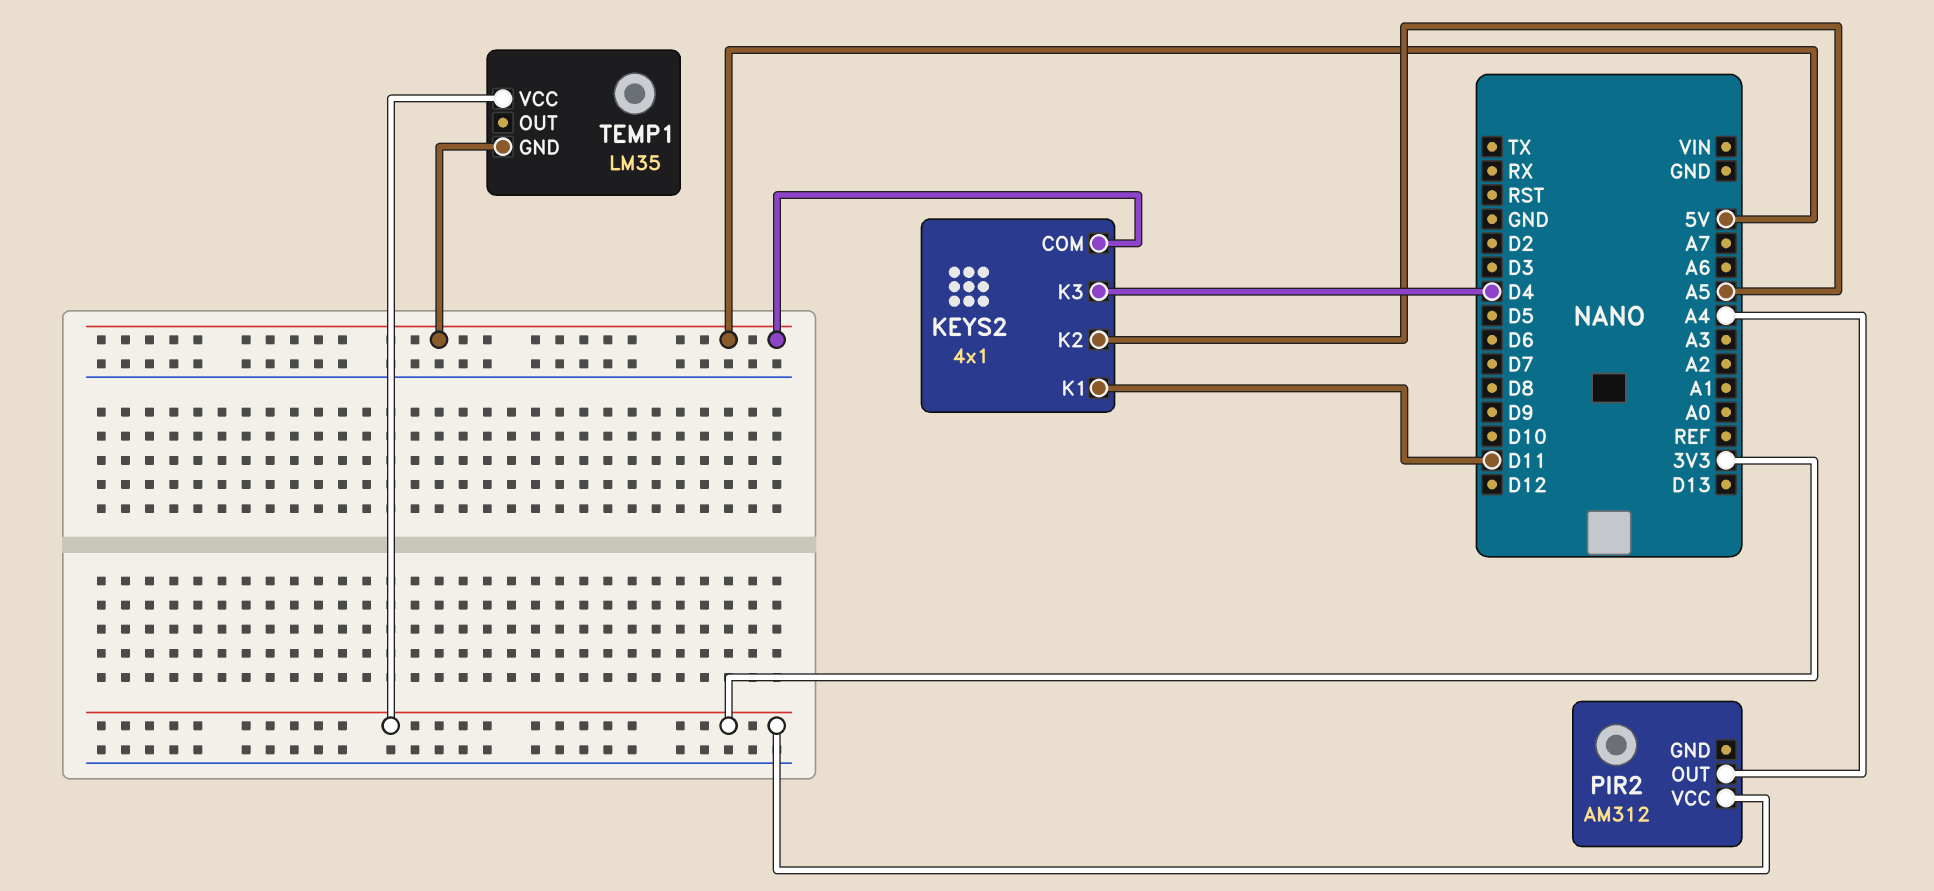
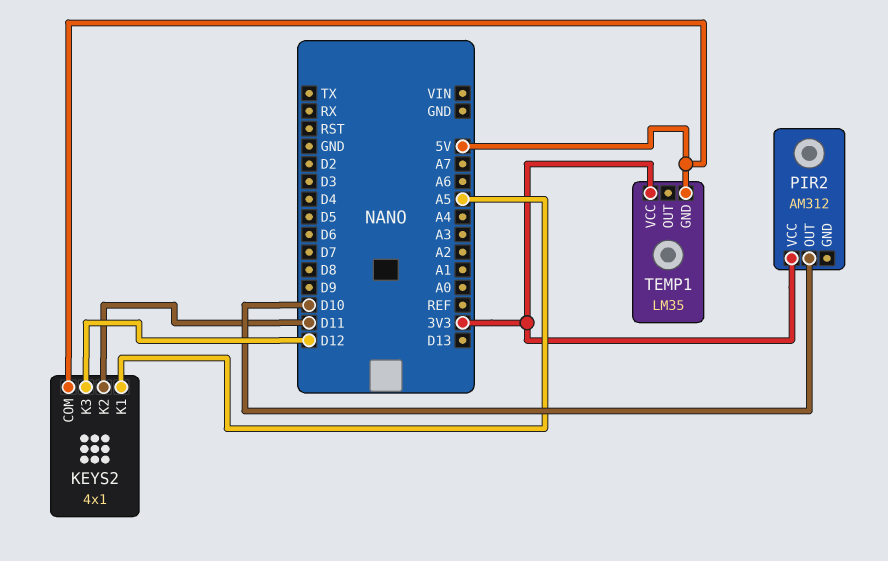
KEYS2 pin K1: D11 -> A5
KEYS2 pin K2: A5 -> D11
KEYS2 pin K3: D4 -> D12
PIR2 pin OUT: A4 -> D10

